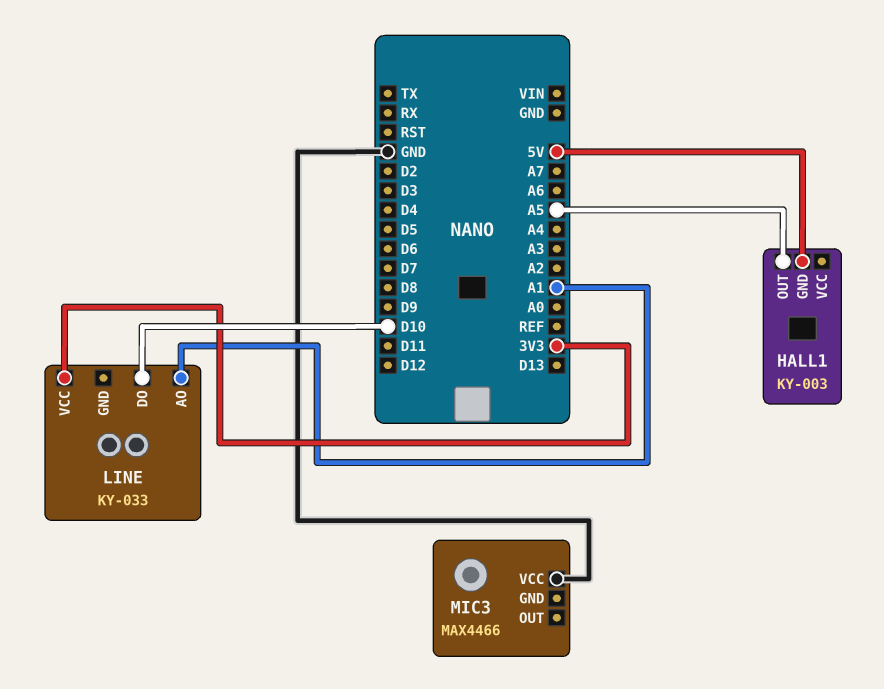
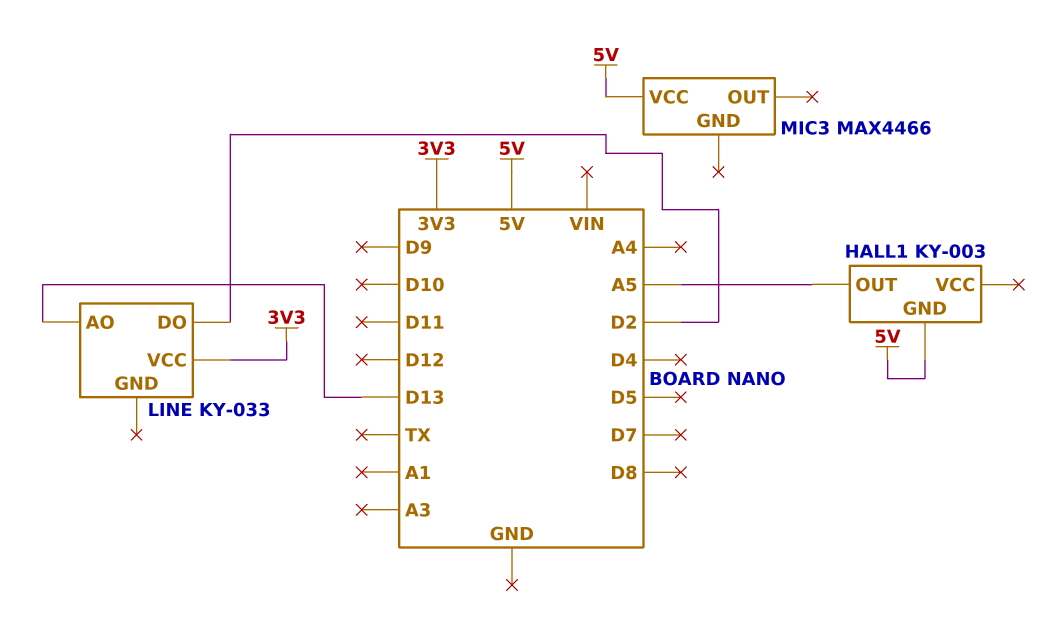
LINE pin AO: A1 -> D13
LINE pin DO: D10 -> D2
MIC3 pin VCC: GND -> 5V

